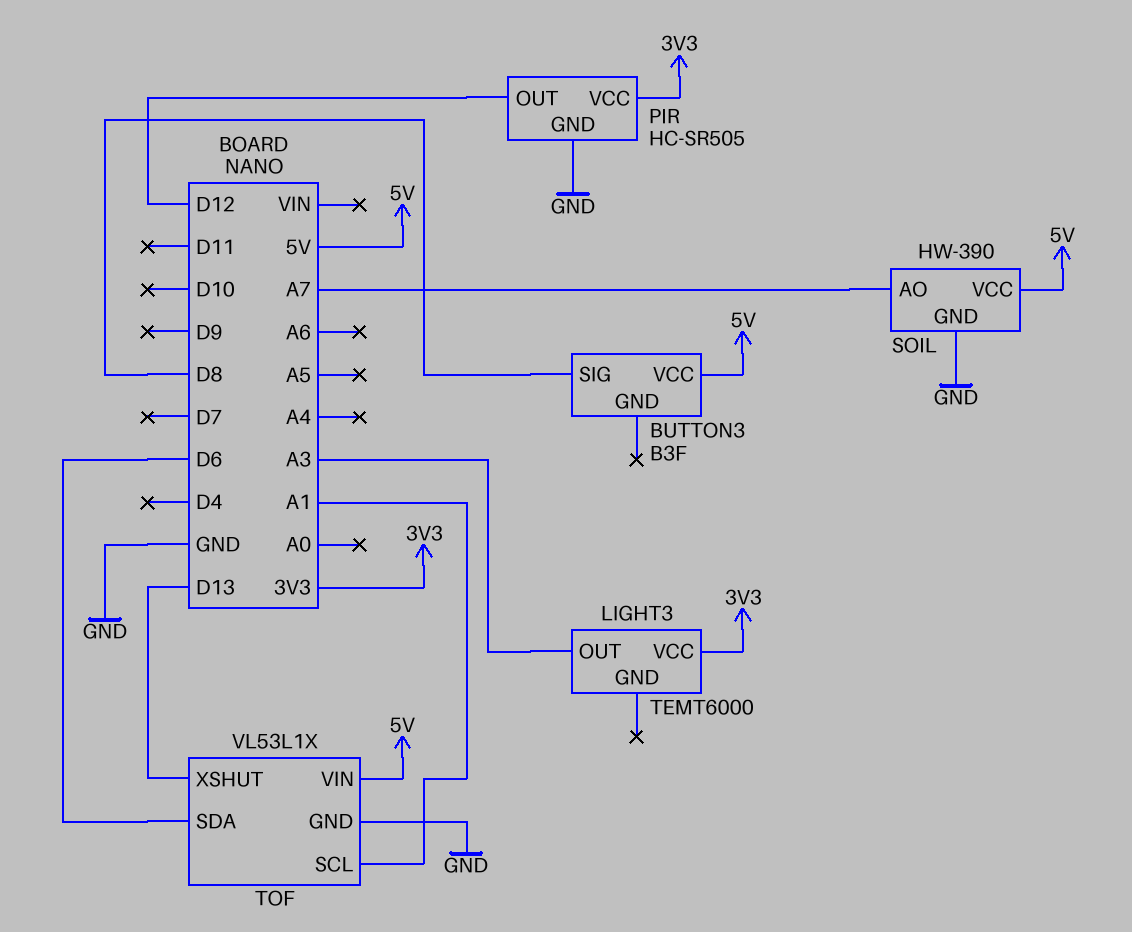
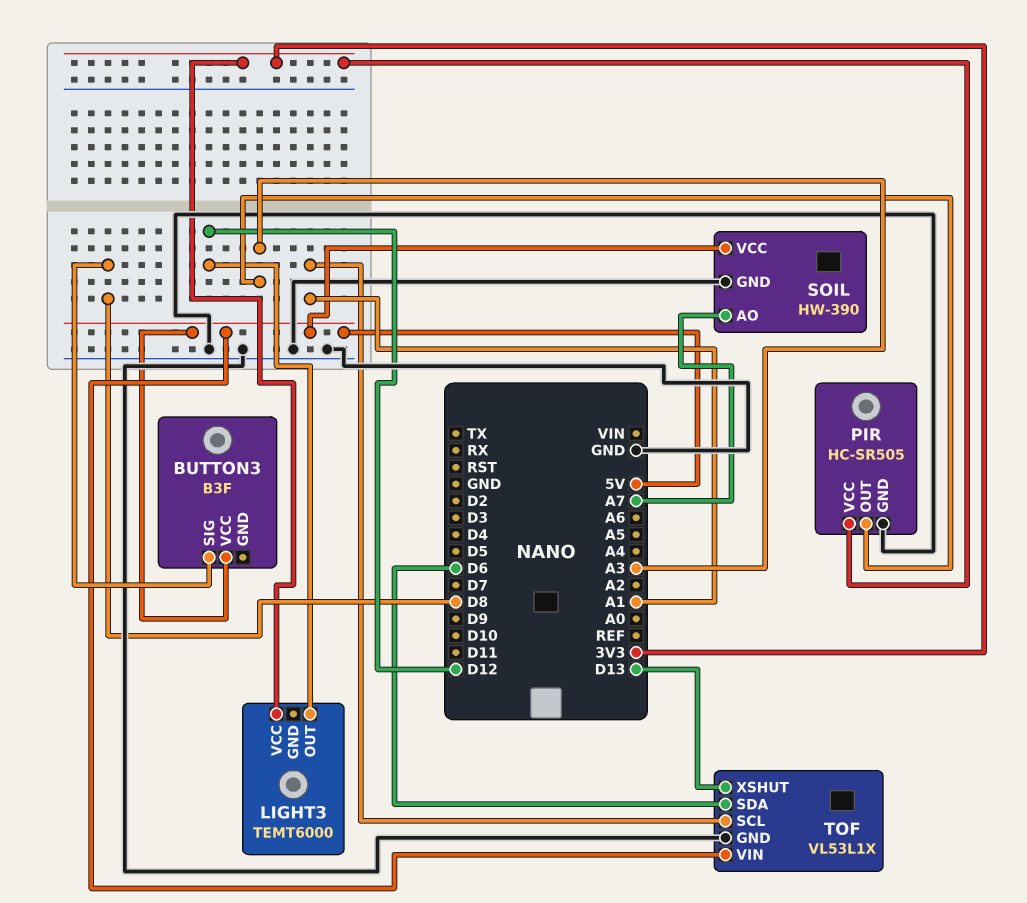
LIGHT3 pin OUT: A3 -> D12
PIR pin OUT: D12 -> A3

